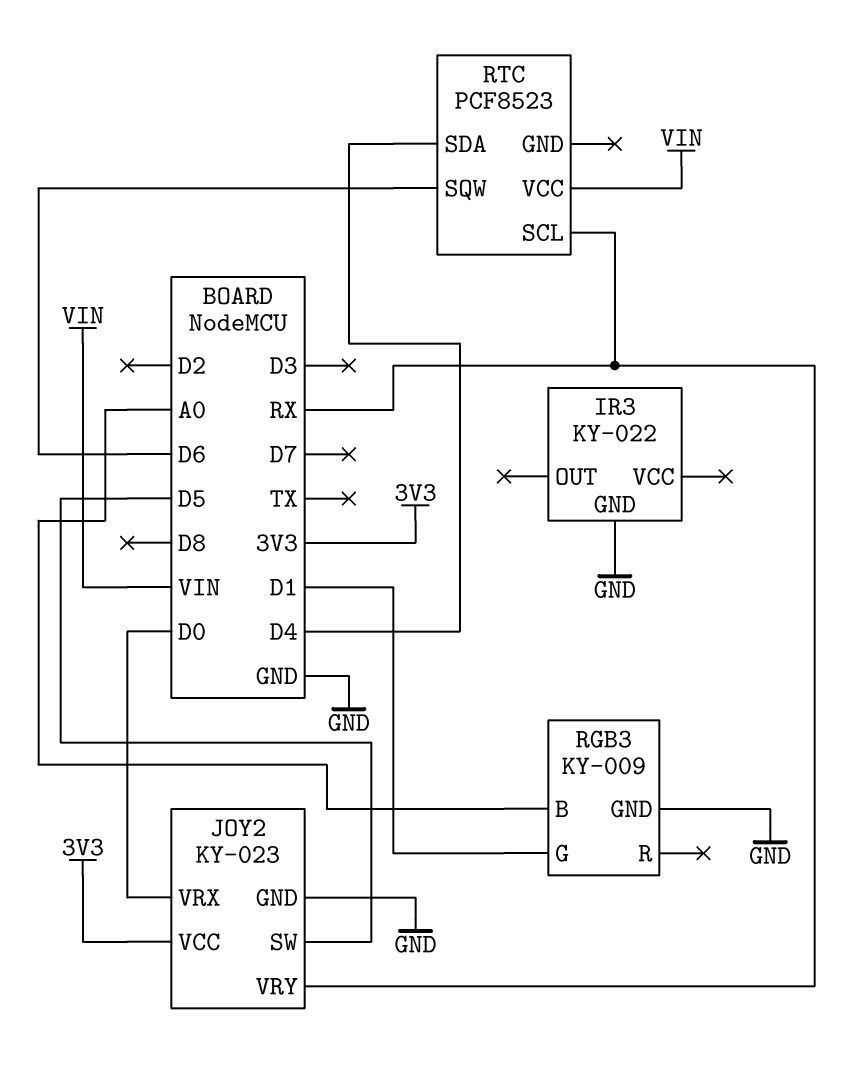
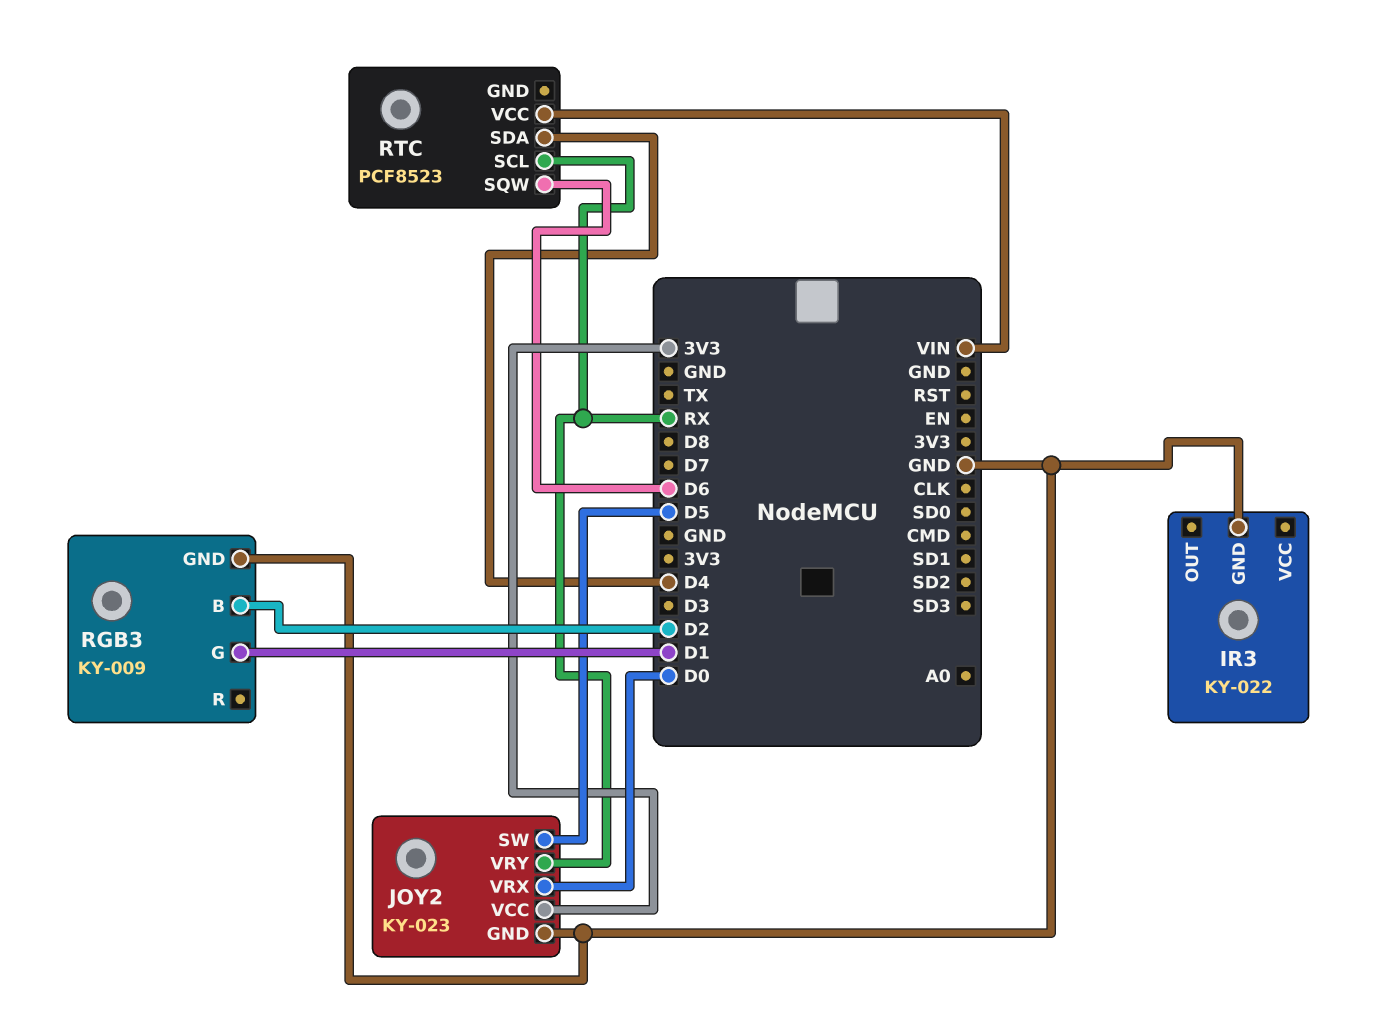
RGB3 pin B: A0 -> D2

